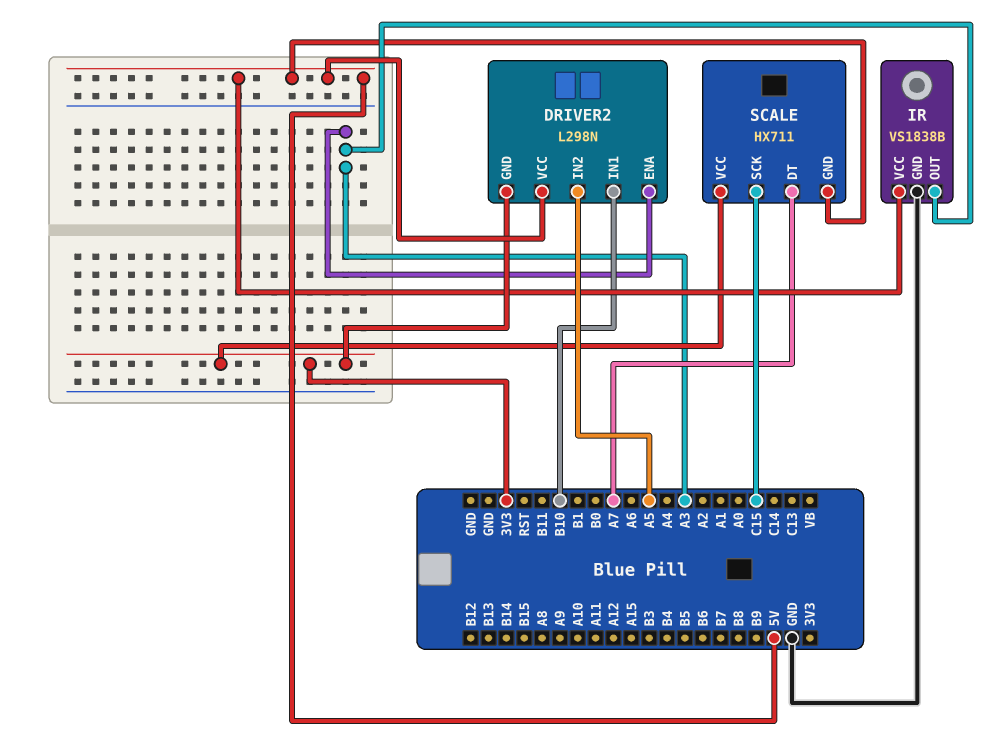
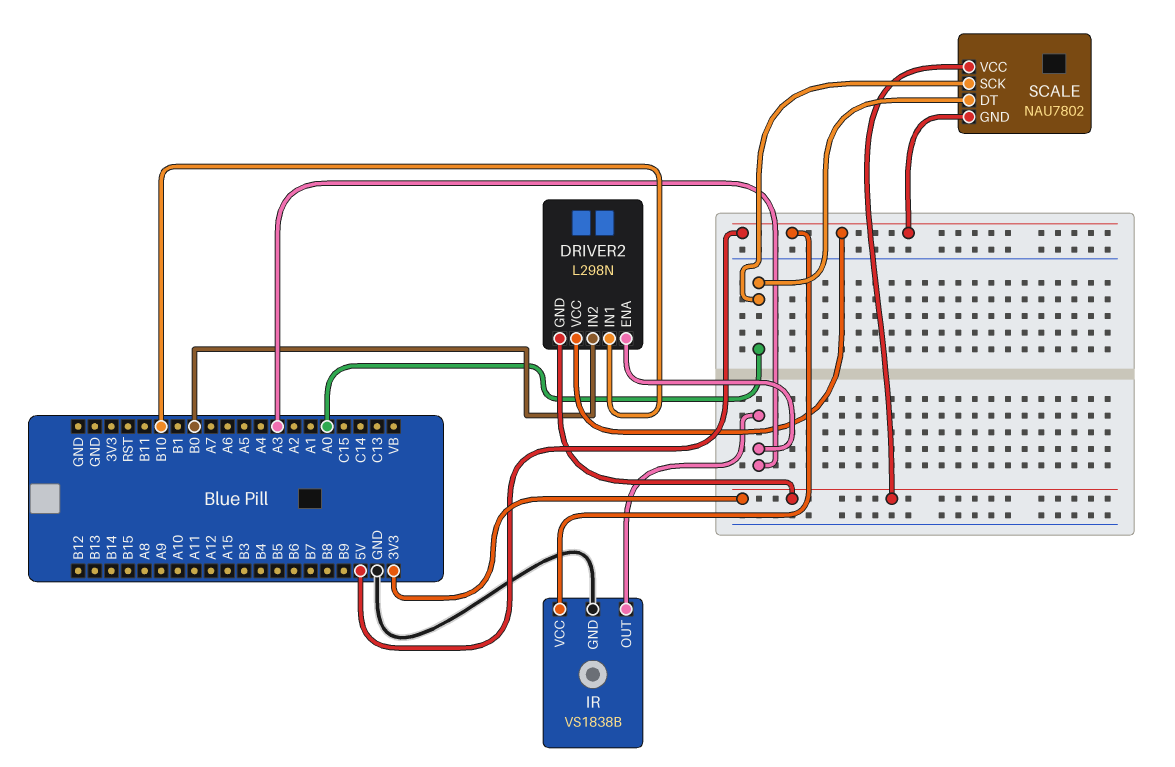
DRIVER2 pin IN2: A5 -> B0
SCALE: HX711 -> NAU7802
SCALE pin DT: A7 -> A0
SCALE pin SCK: C15 -> A0

